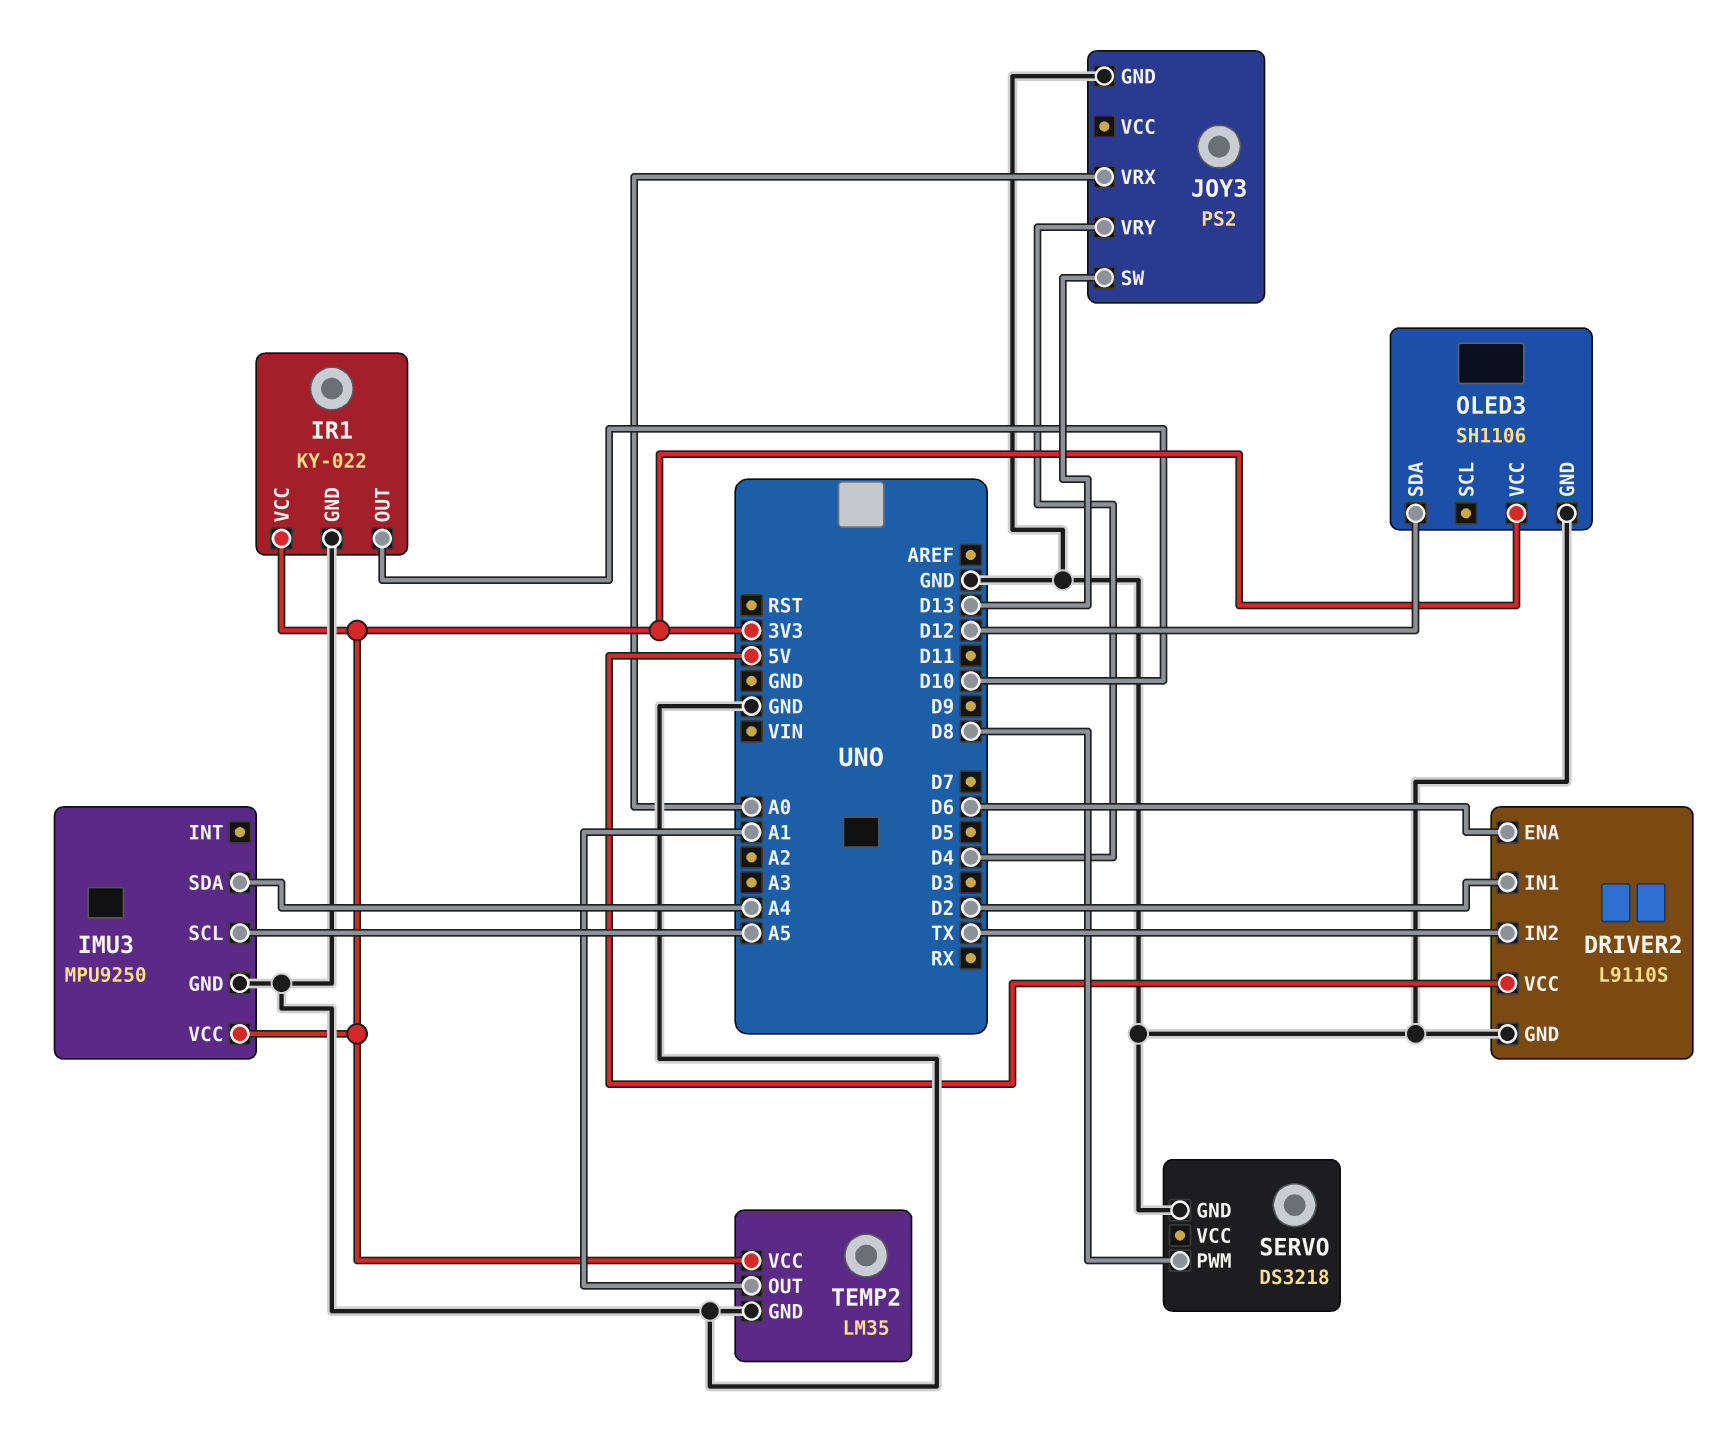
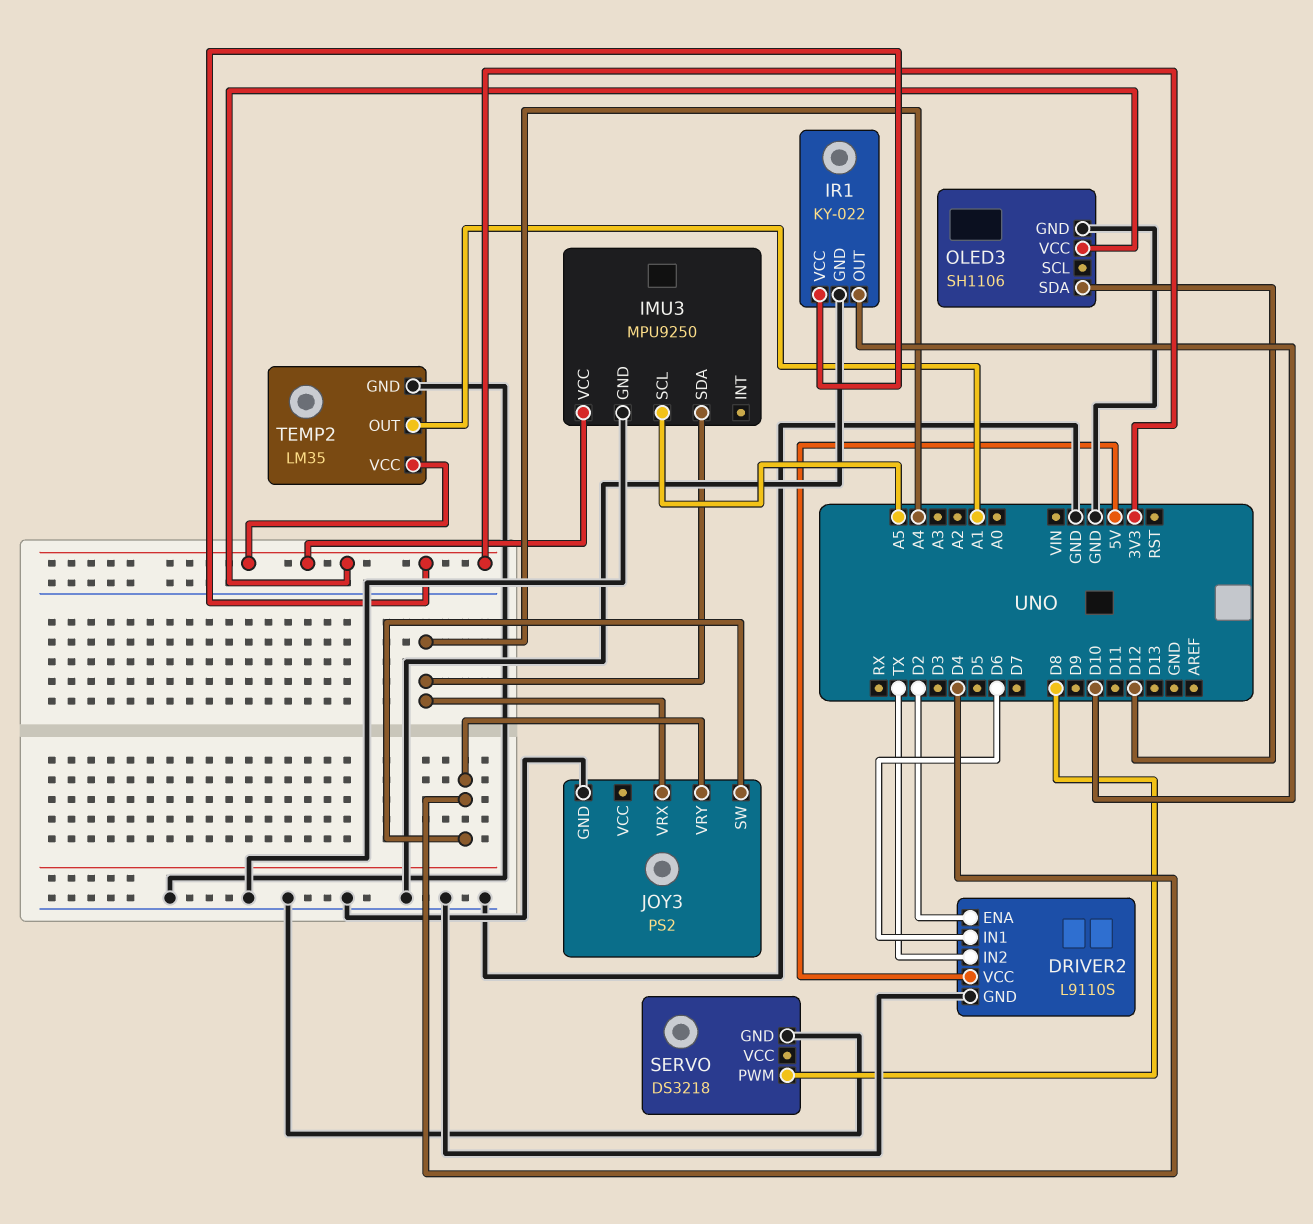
DRIVER2 pin ENA: D6 -> D2
DRIVER2 pin IN1: D2 -> D6
JOY3 pin SW: D13 -> D4
JOY3 pin VRX: A0 -> A4

